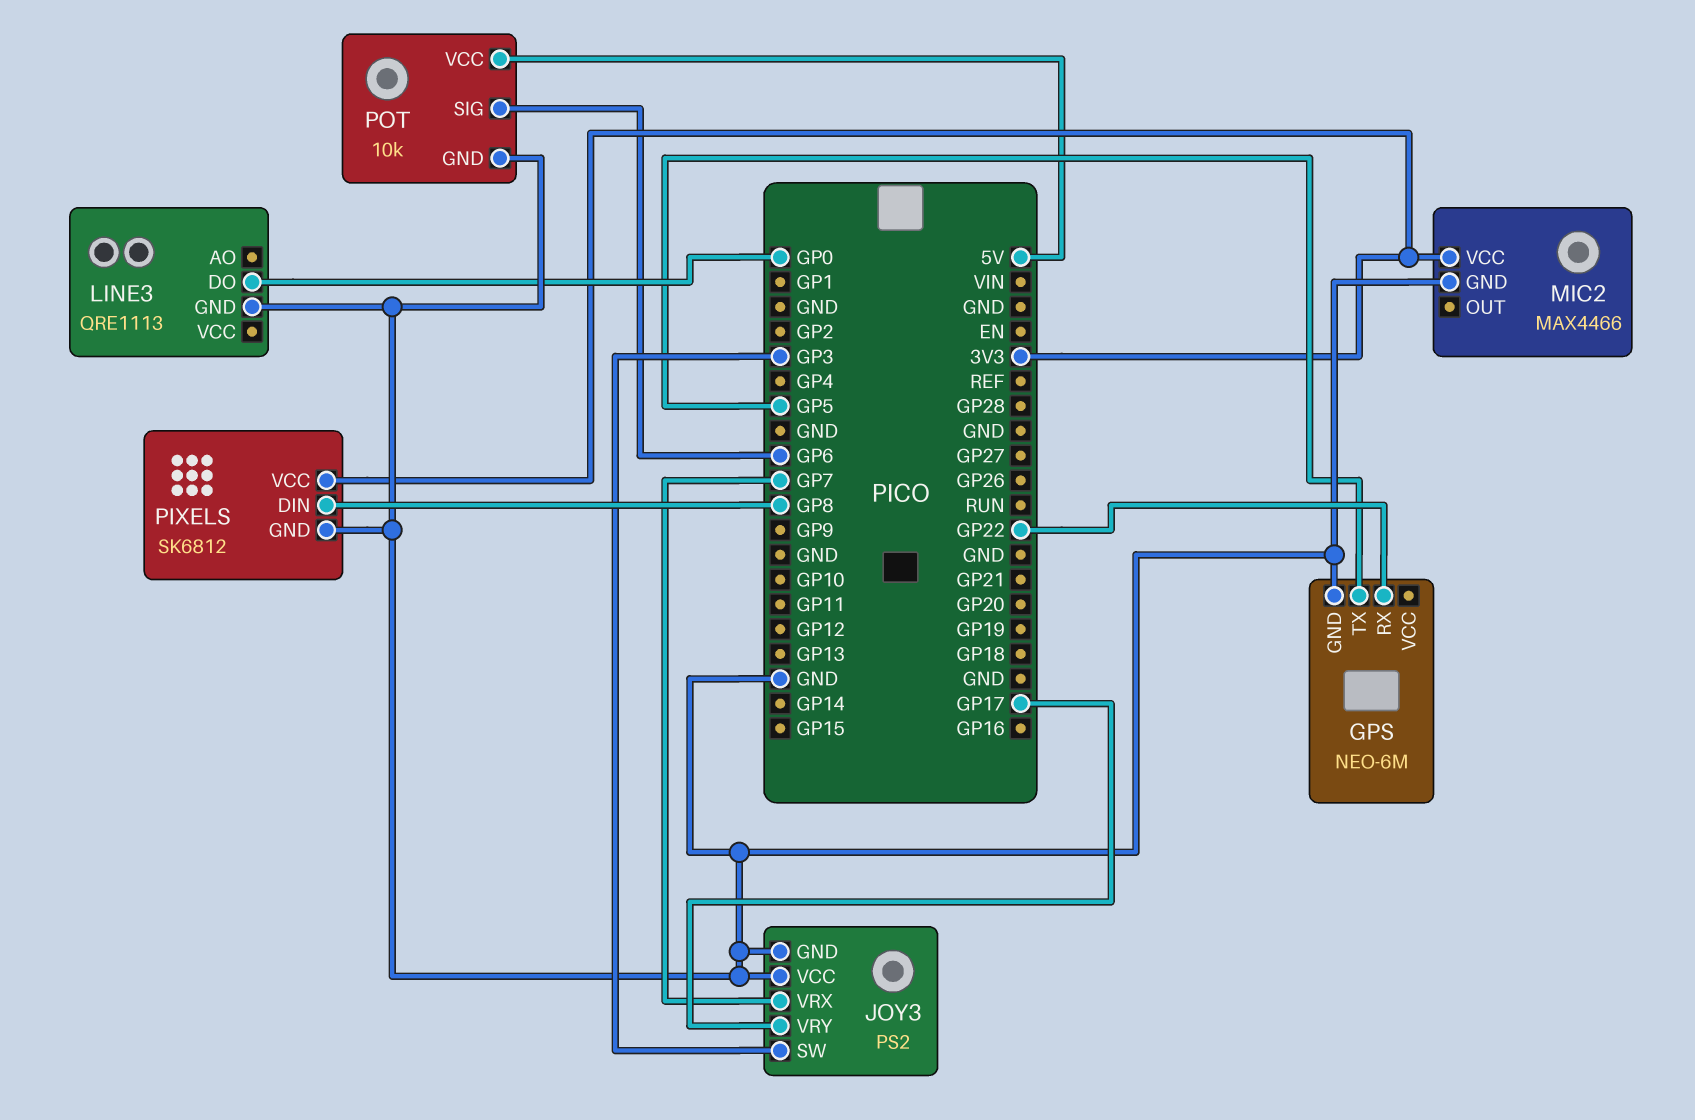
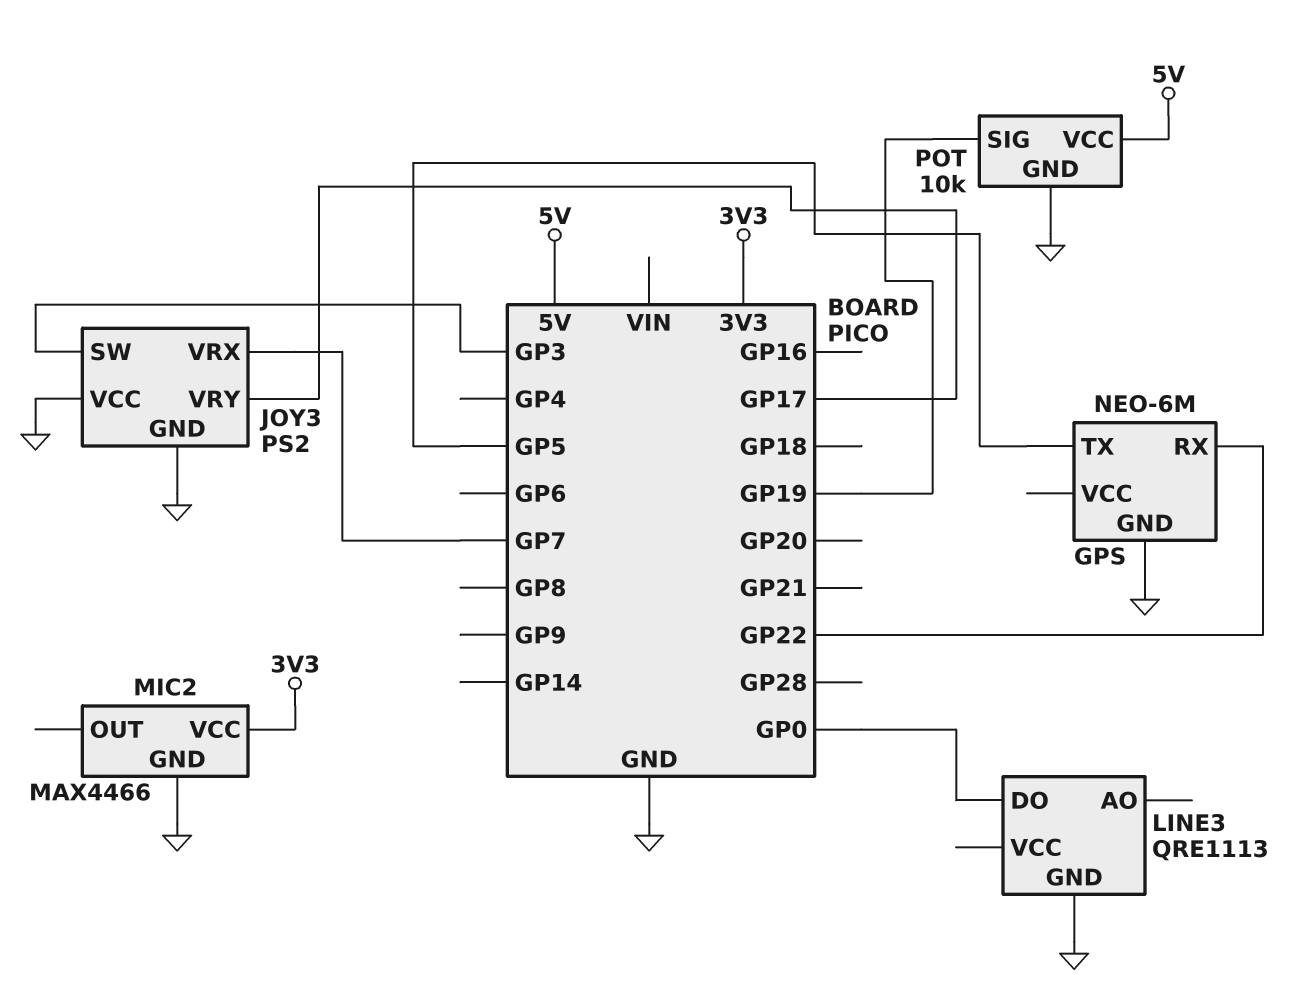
PIXELS: SK6812 -> none
PIXELS pin DIN: GP8 -> none
PIXELS pin GND: GND -> none
PIXELS pin VCC: 3V3 -> none
POT pin SIG: GP6 -> GP19

